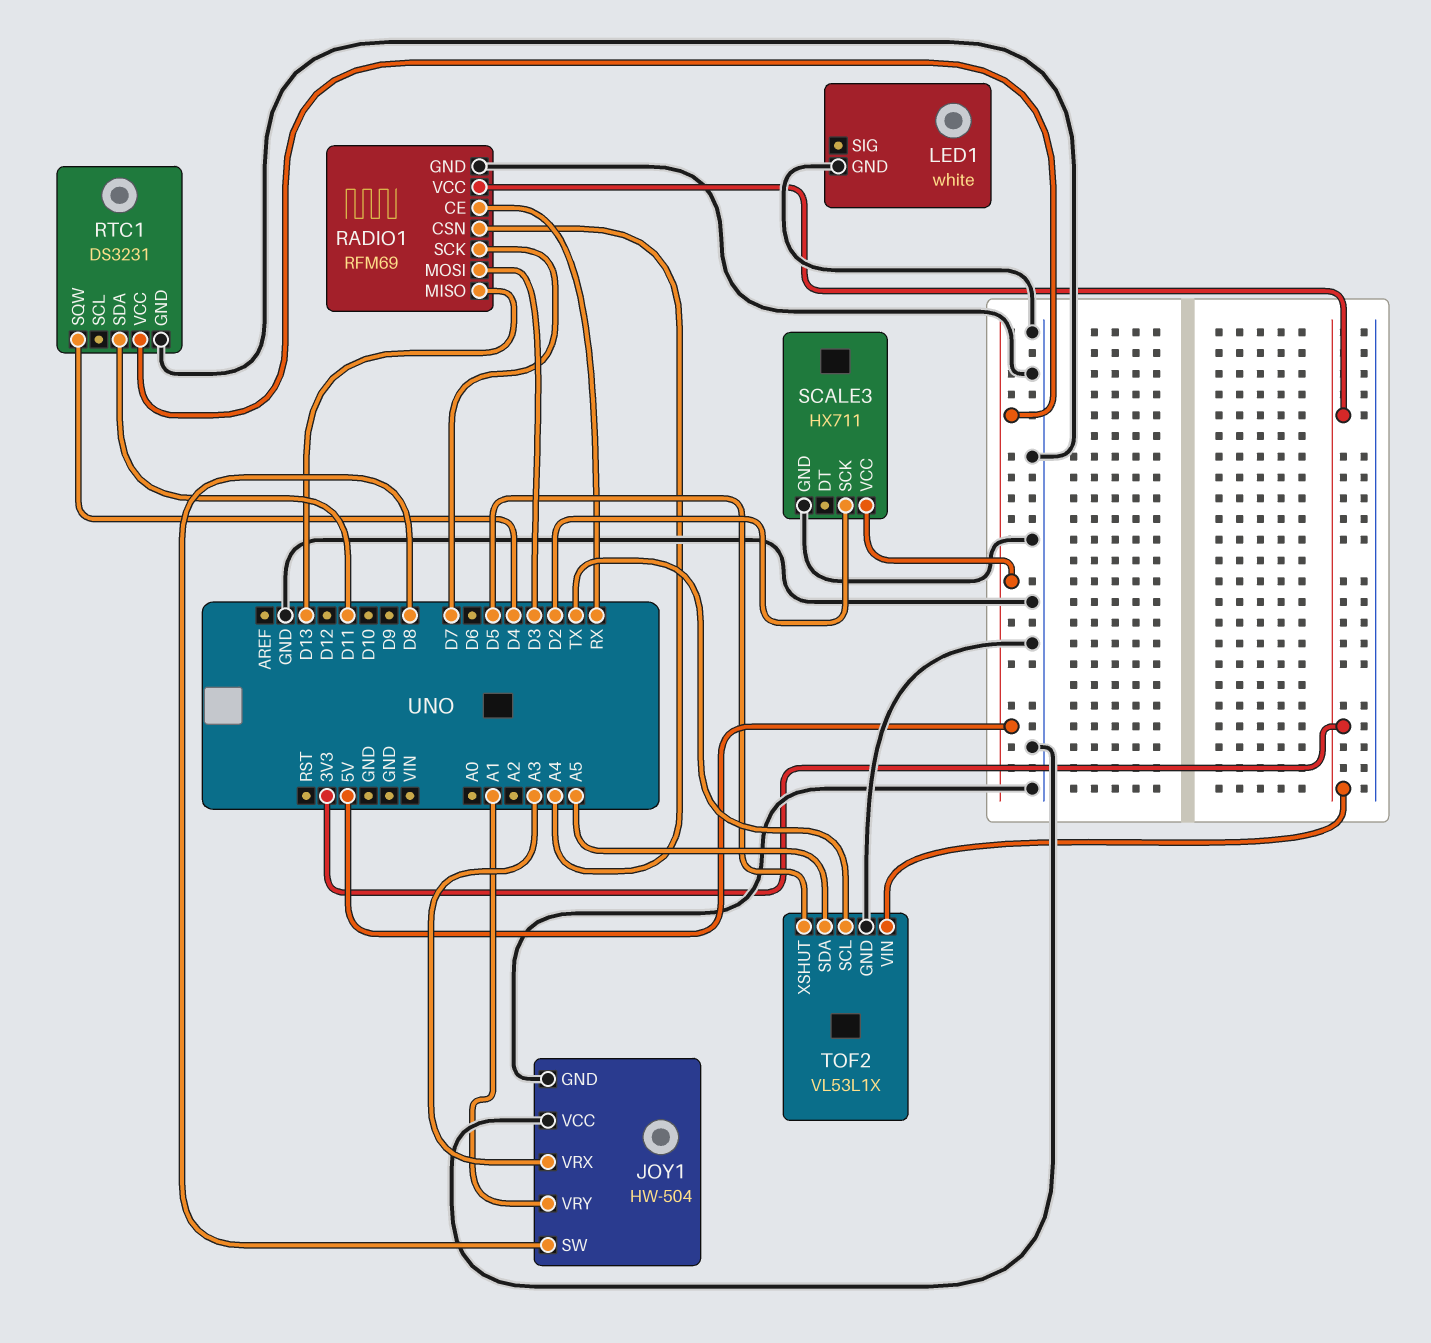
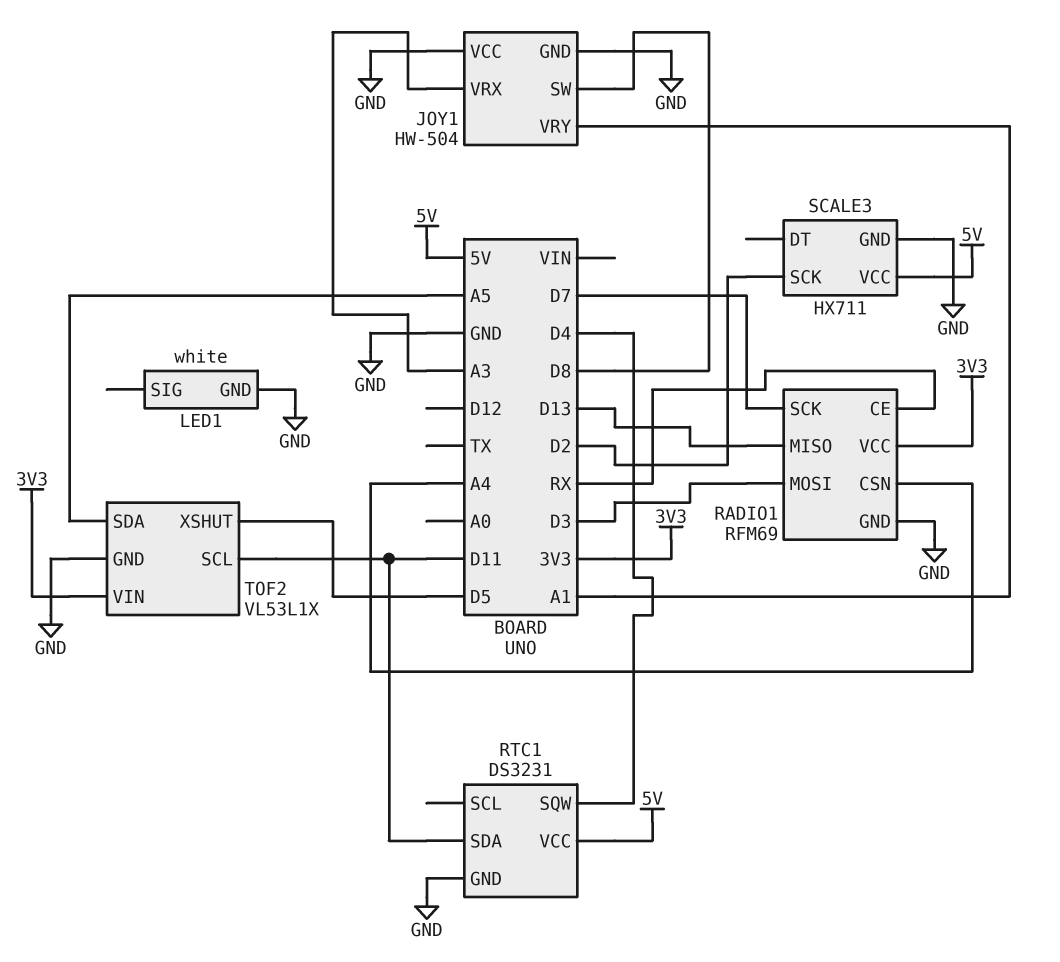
TOF2 pin SCL: TX -> D11

